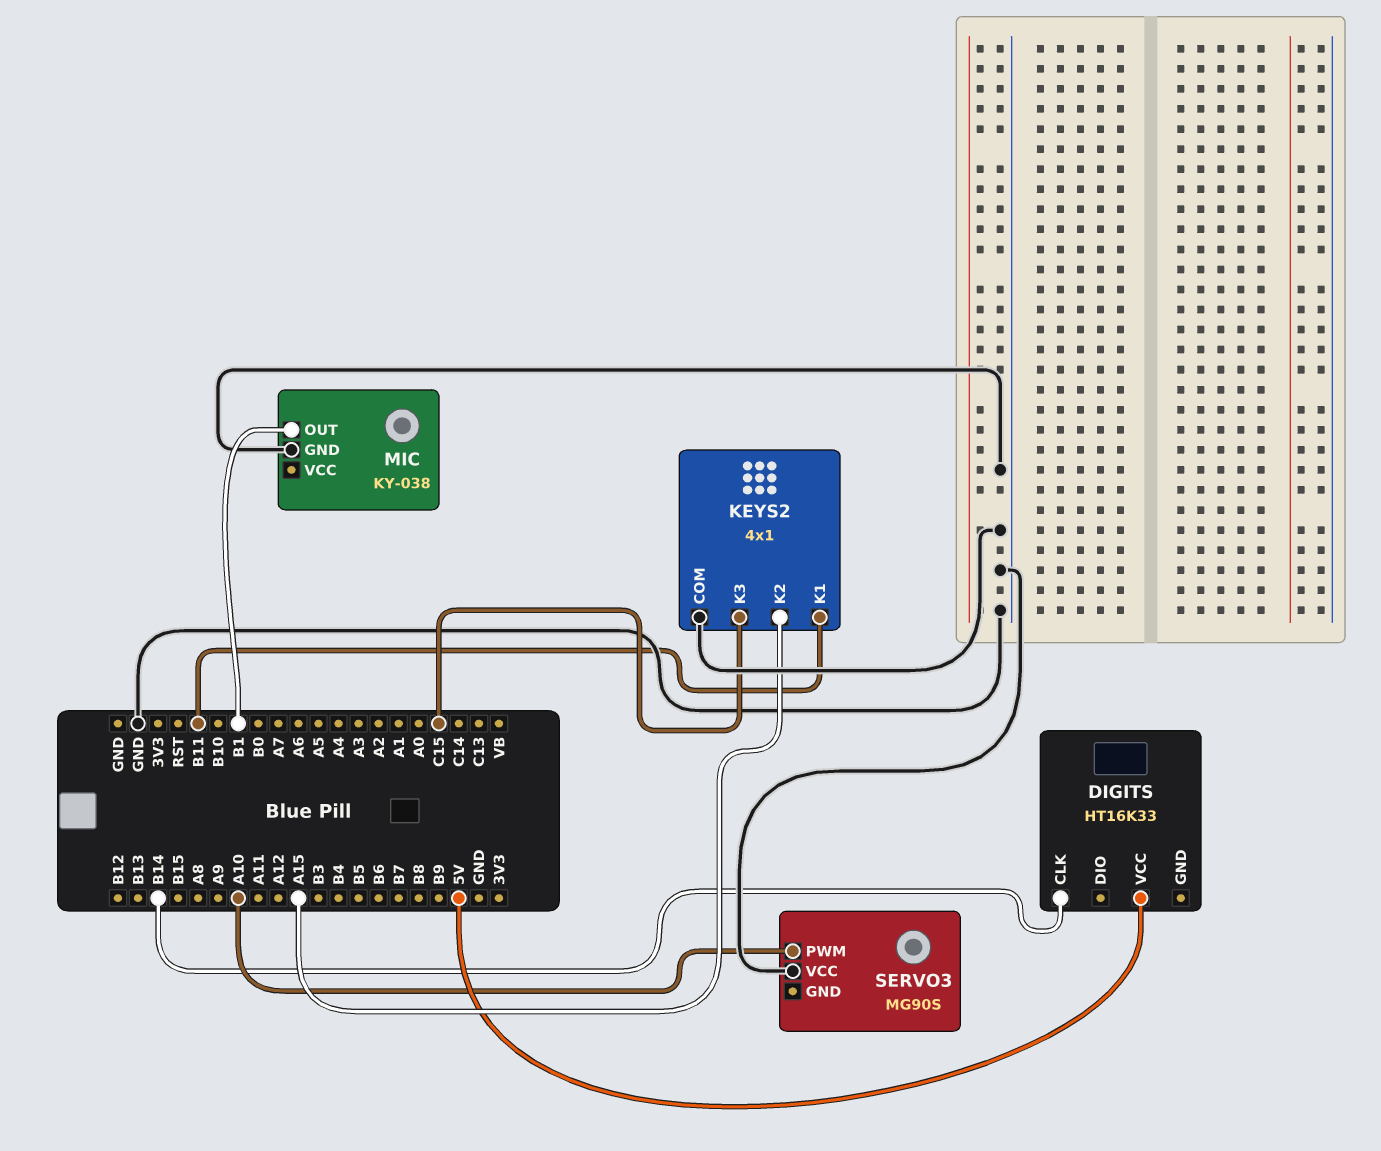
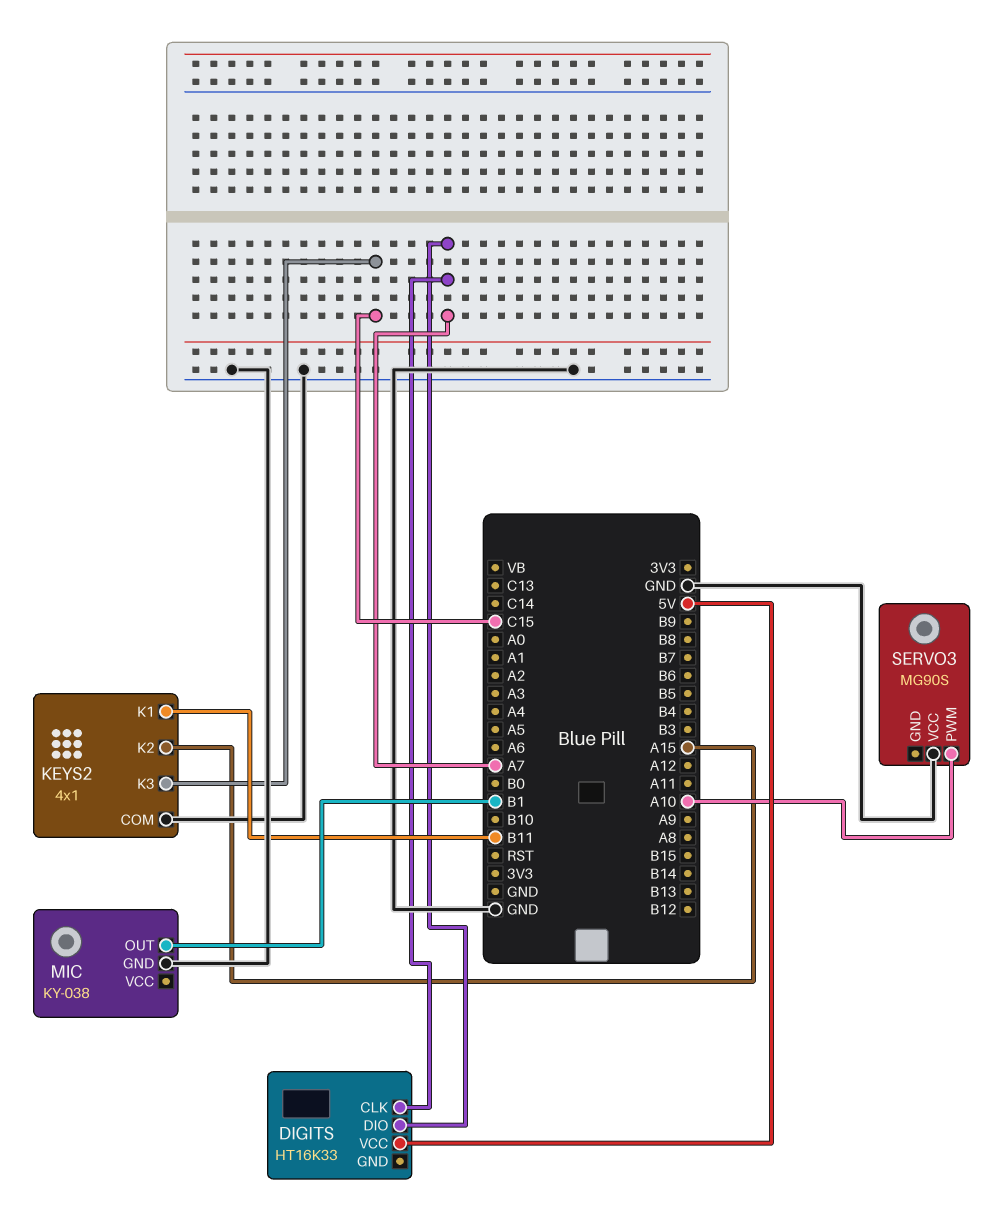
DIGITS pin CLK: B14 -> A7
DIGITS pin DIO: none -> A7

